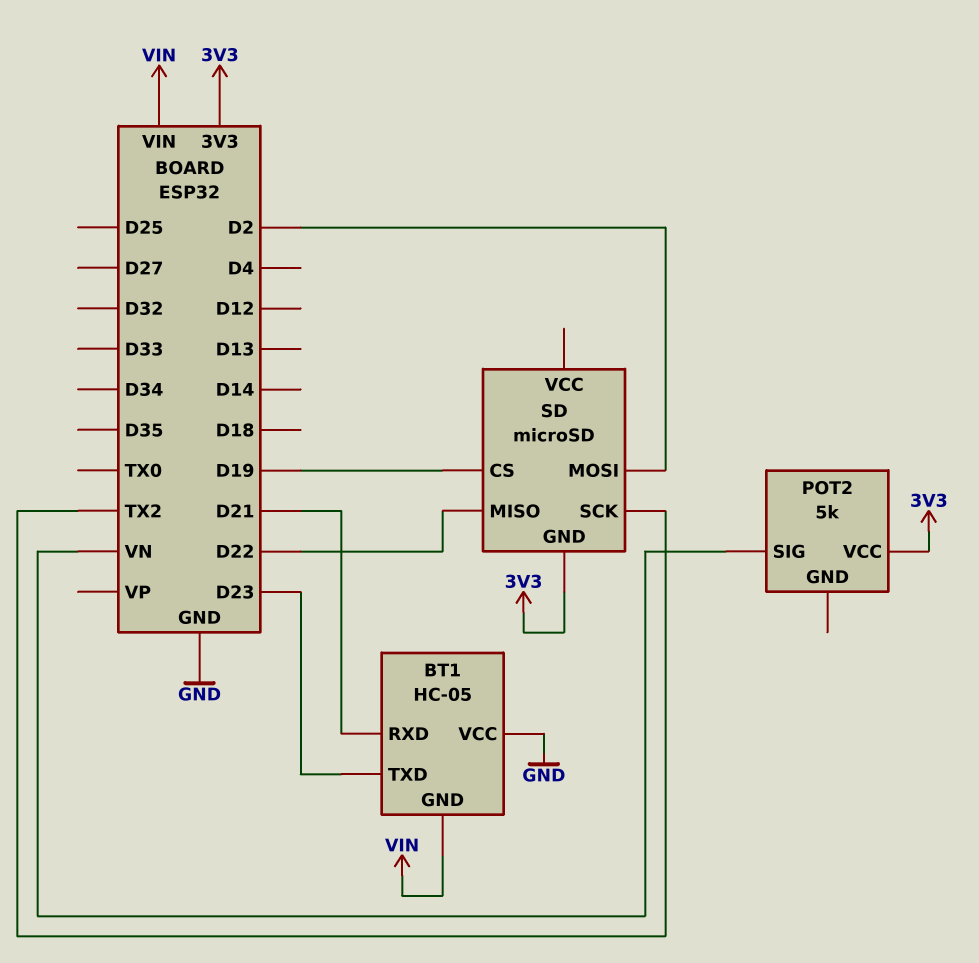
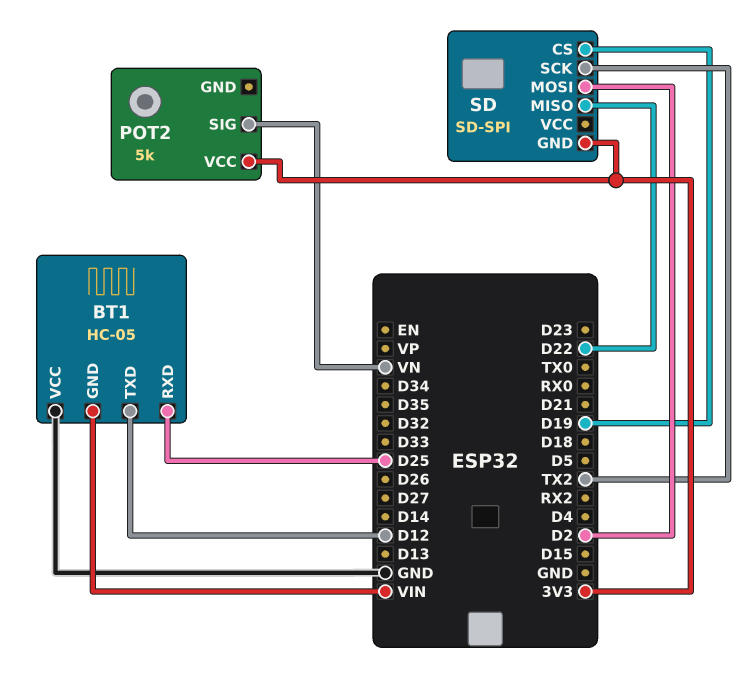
BT1 pin RXD: D21 -> D25
BT1 pin TXD: D23 -> D12
SD: microSD -> SD-SPI

